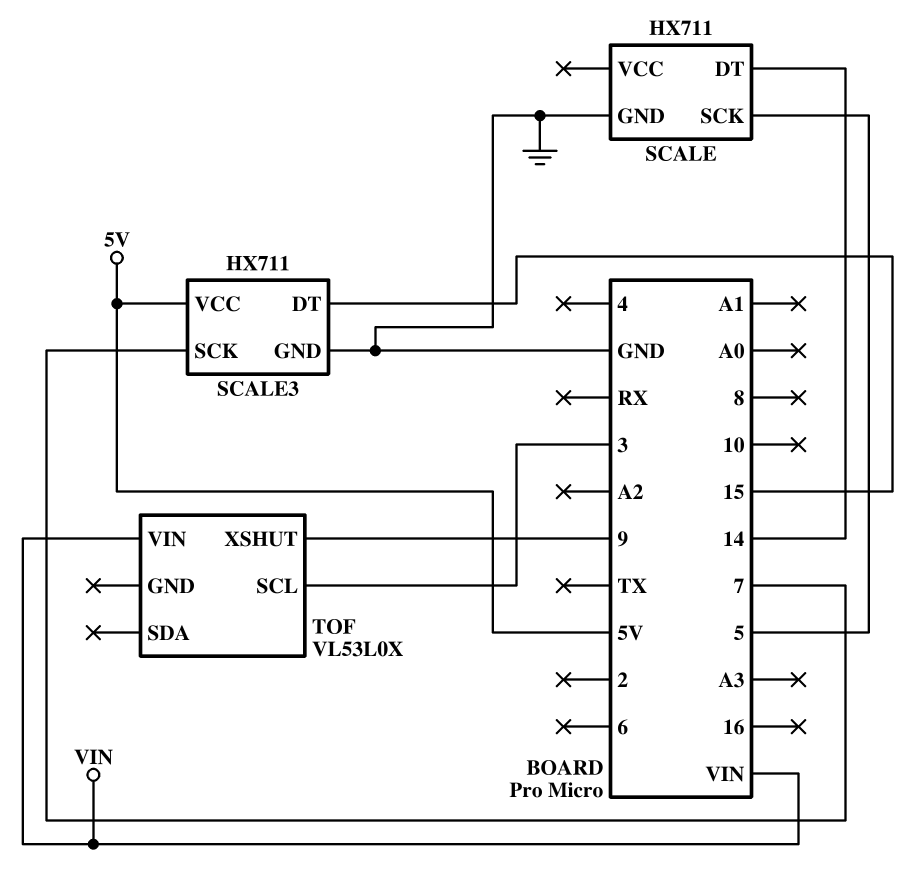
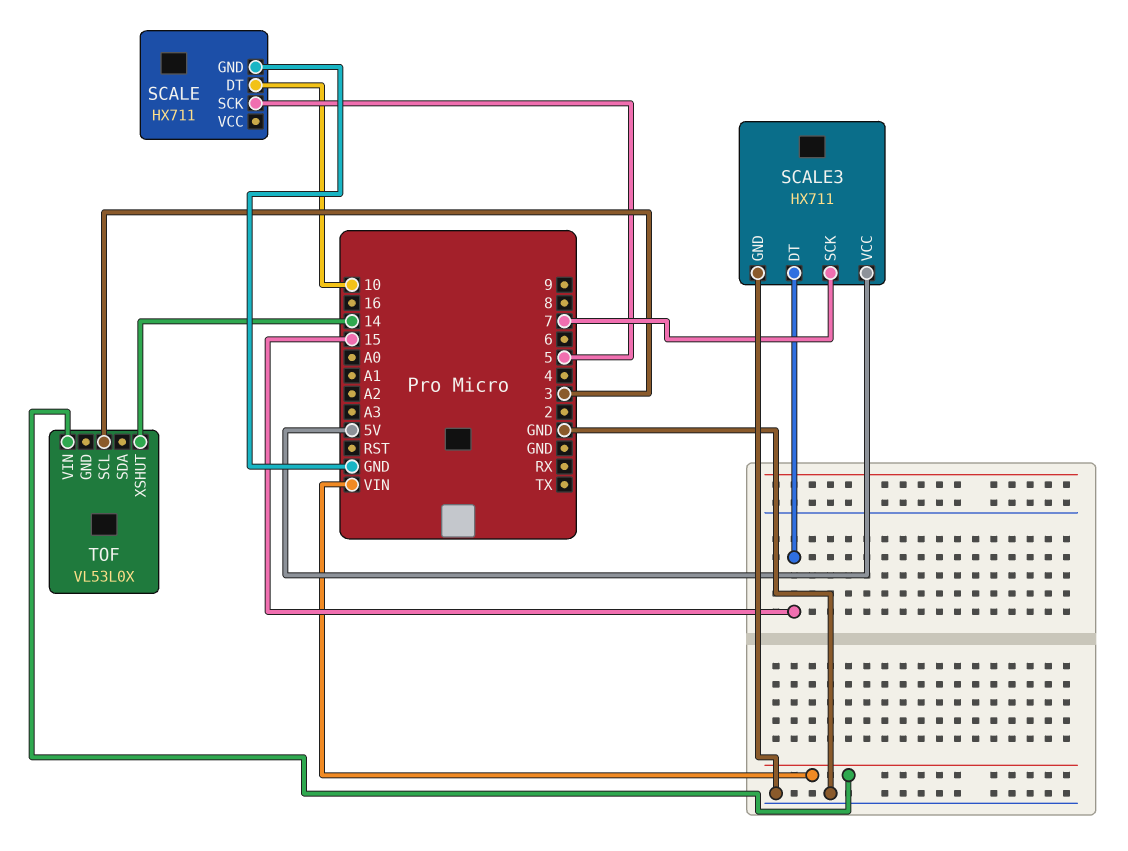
SCALE pin DT: 14 -> 10
TOF pin XSHUT: 9 -> 14

